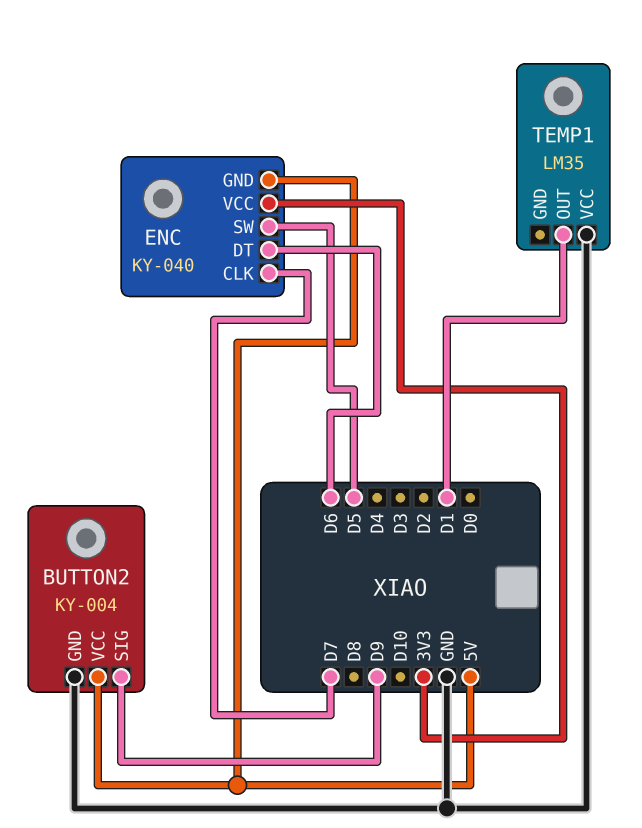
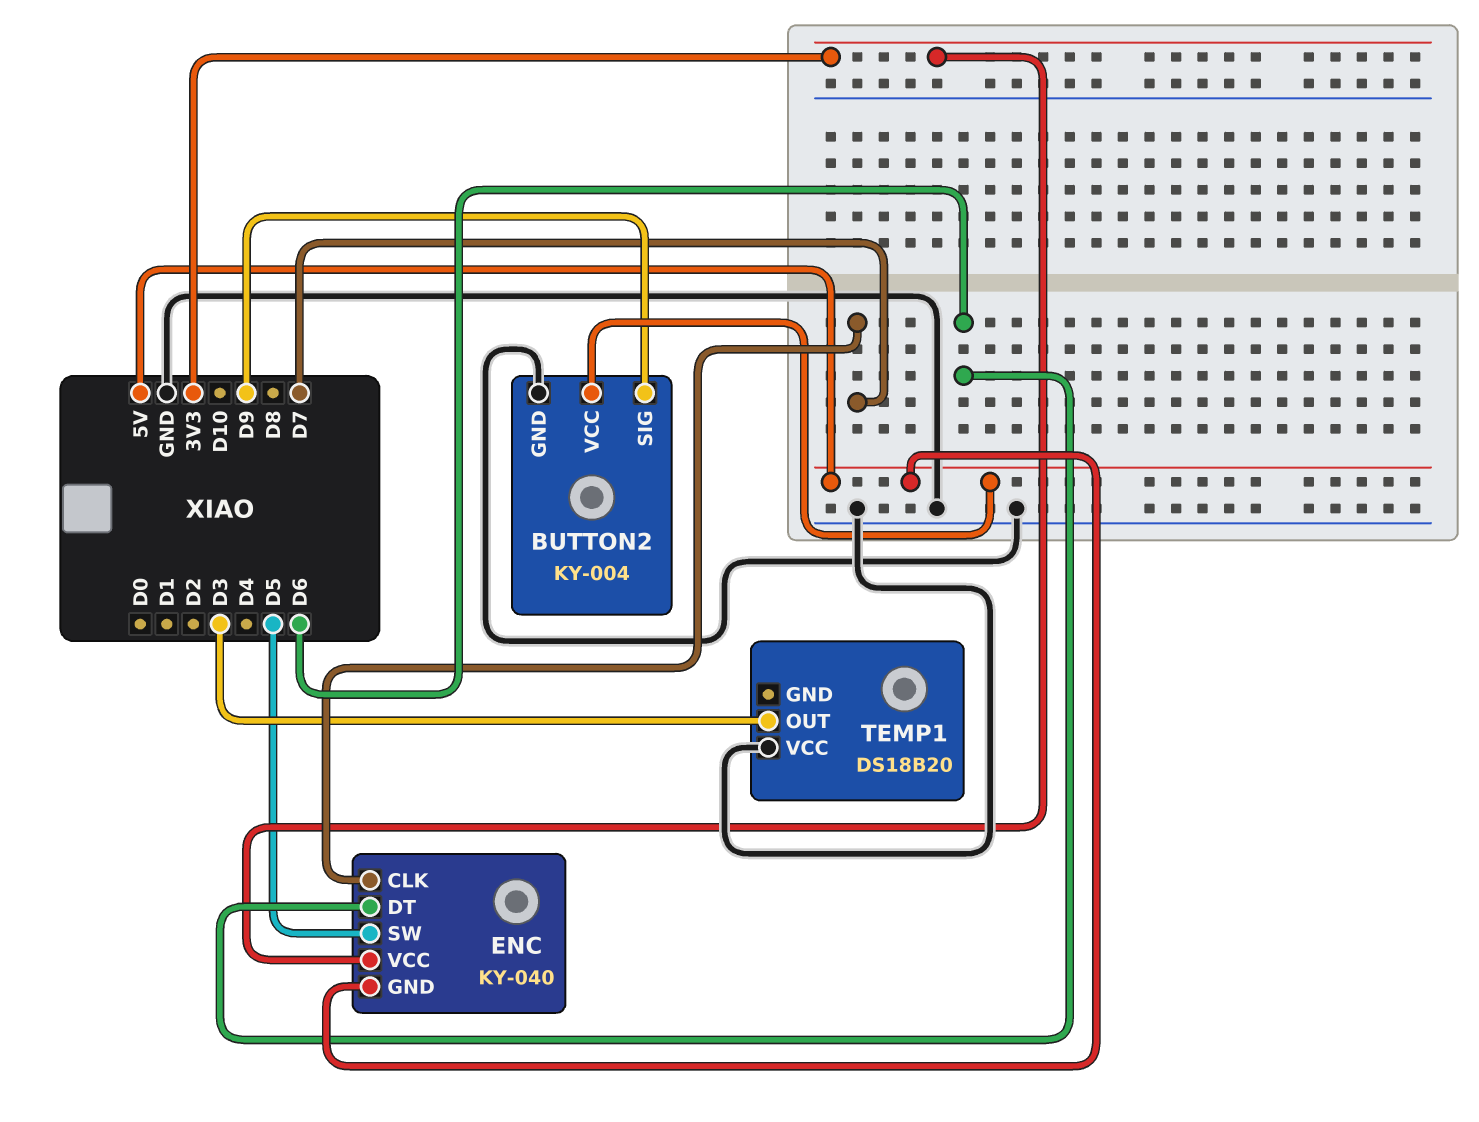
TEMP1: LM35 -> DS18B20
TEMP1 pin OUT: D1 -> D3

